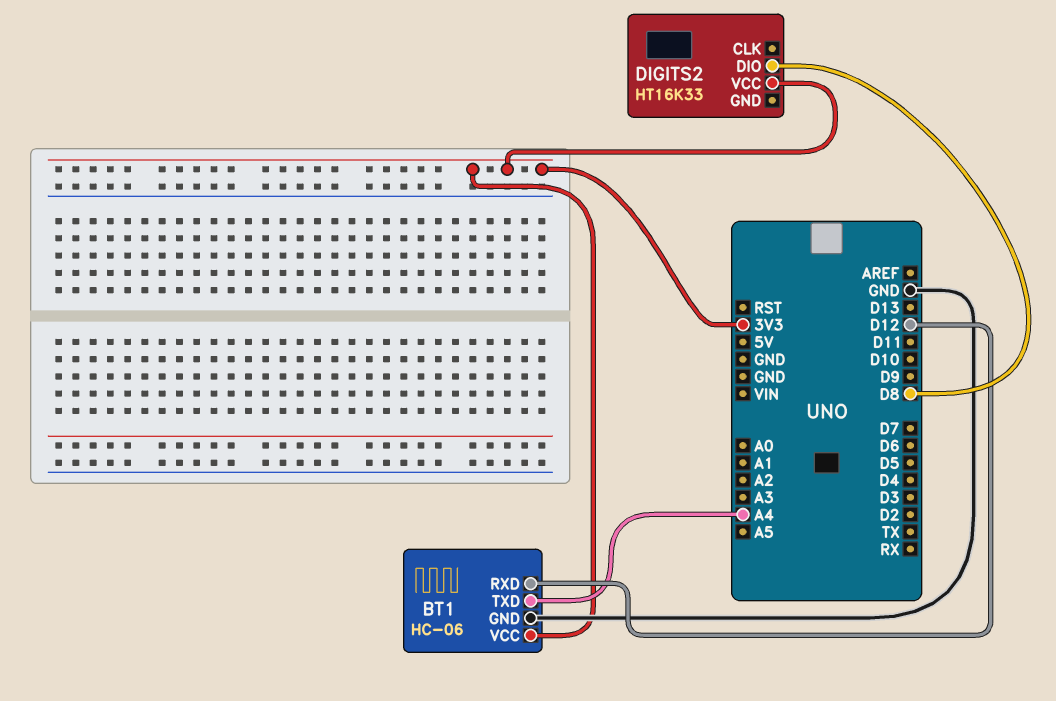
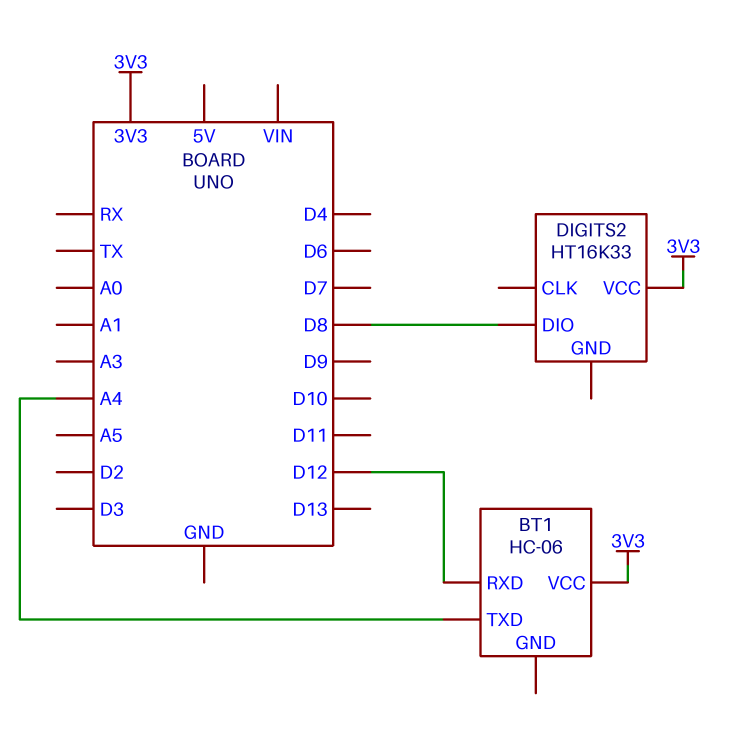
BT1 pin GND: GND -> none

